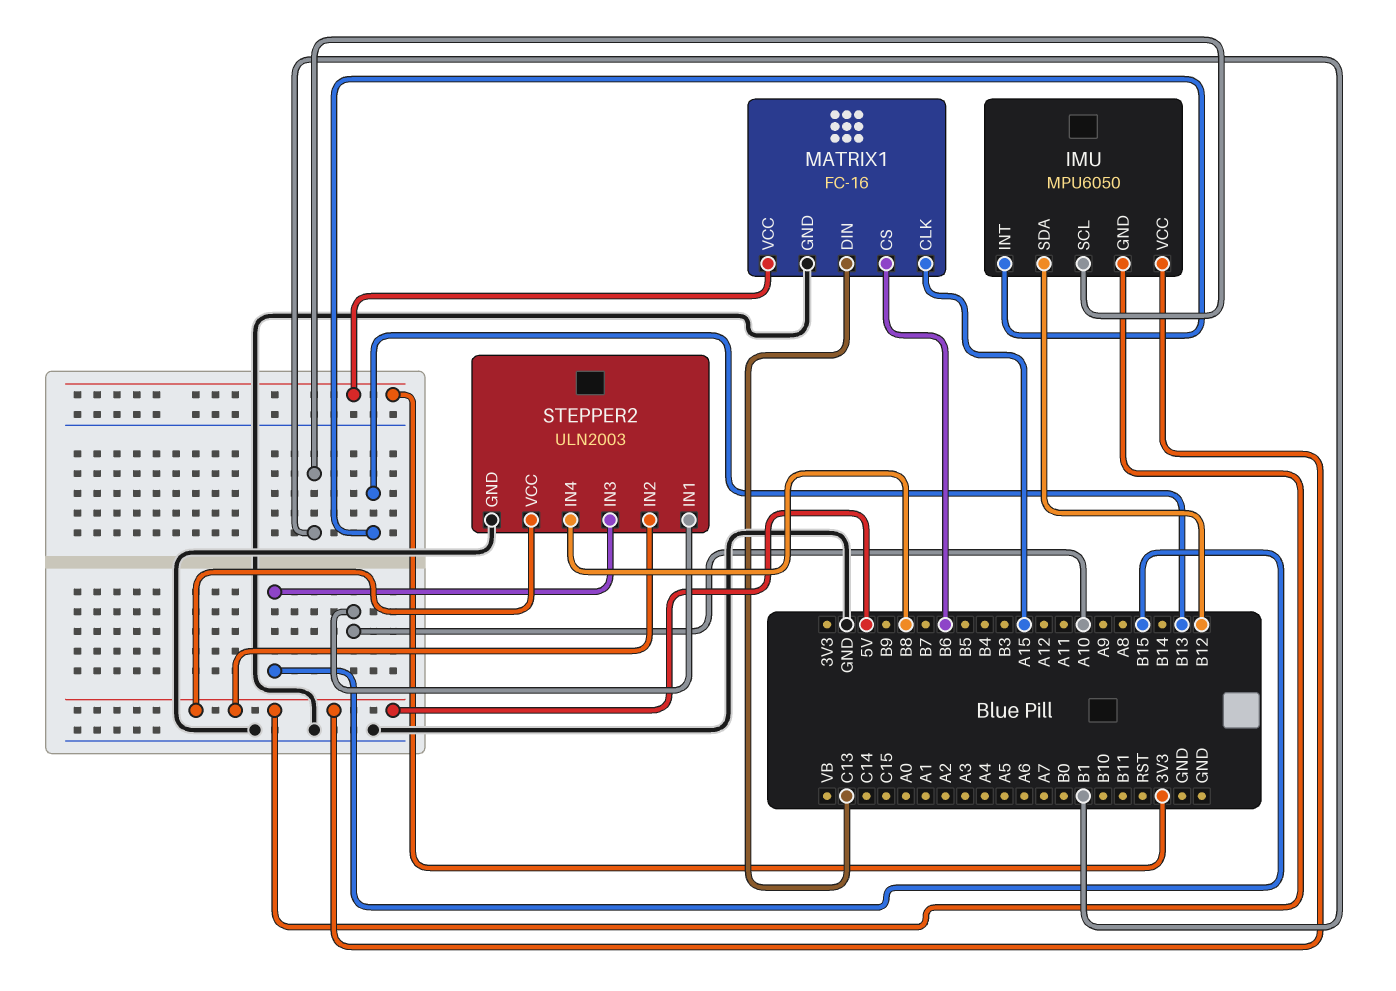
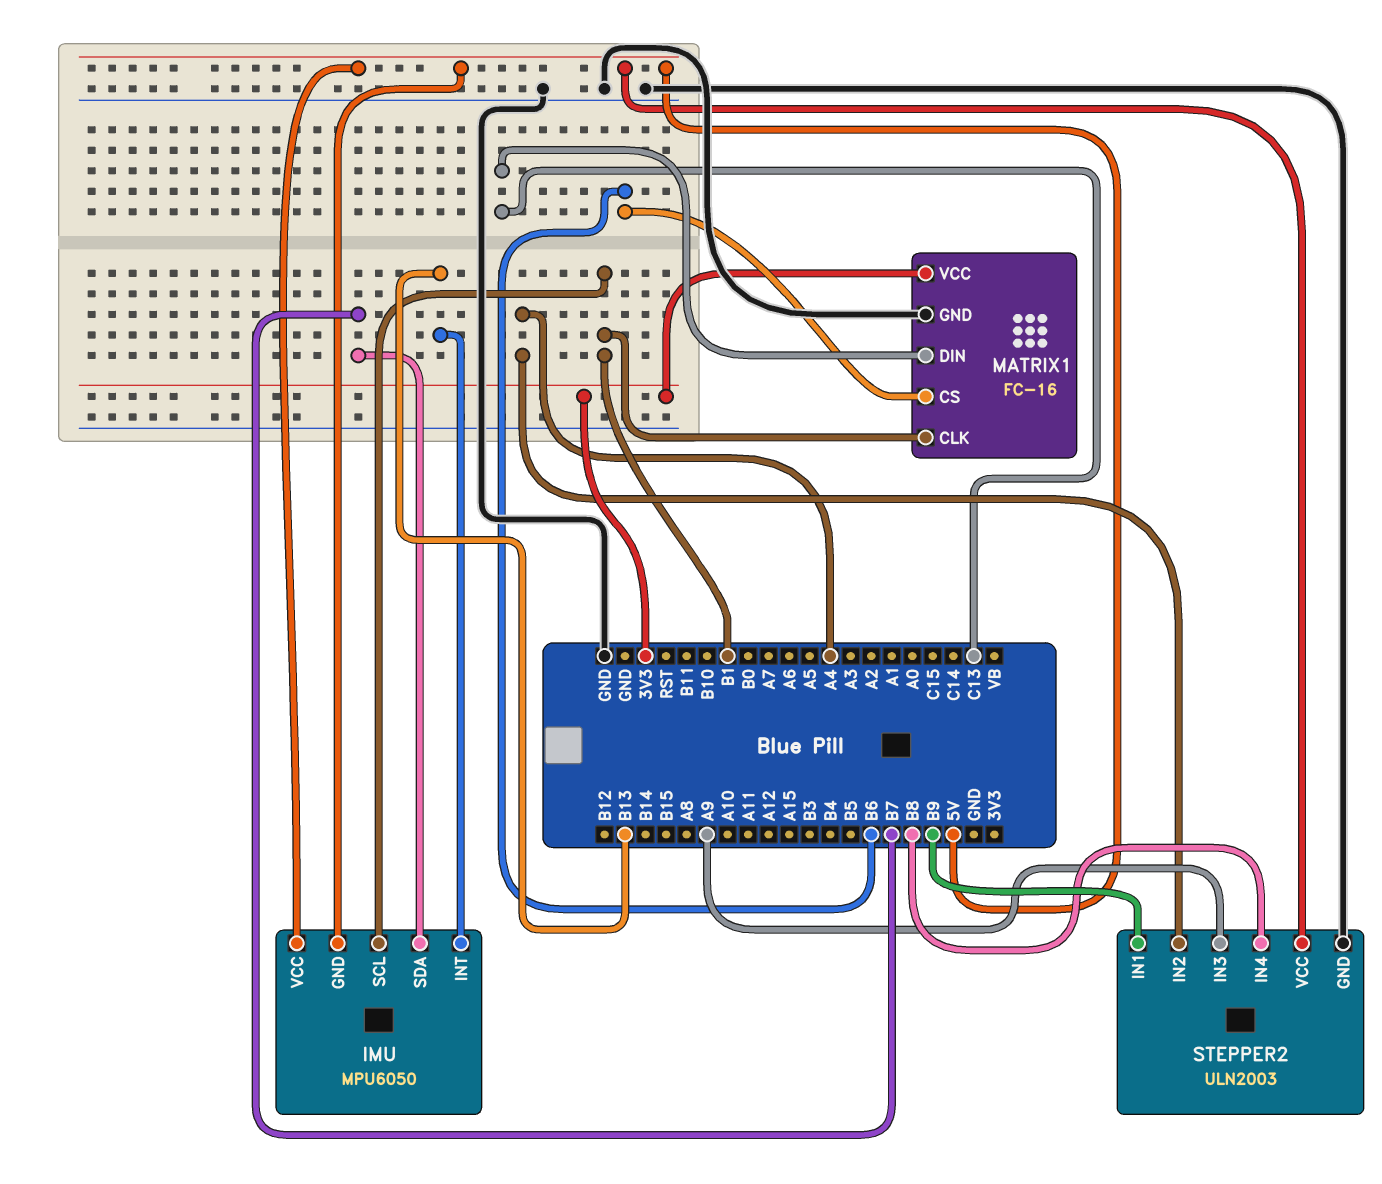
IMU pin SDA: B12 -> B7
MATRIX1 pin CLK: A15 -> B1
STEPPER2 pin IN1: A10 -> B9
STEPPER2 pin IN2: 5V -> A4
STEPPER2 pin IN3: B15 -> A9

